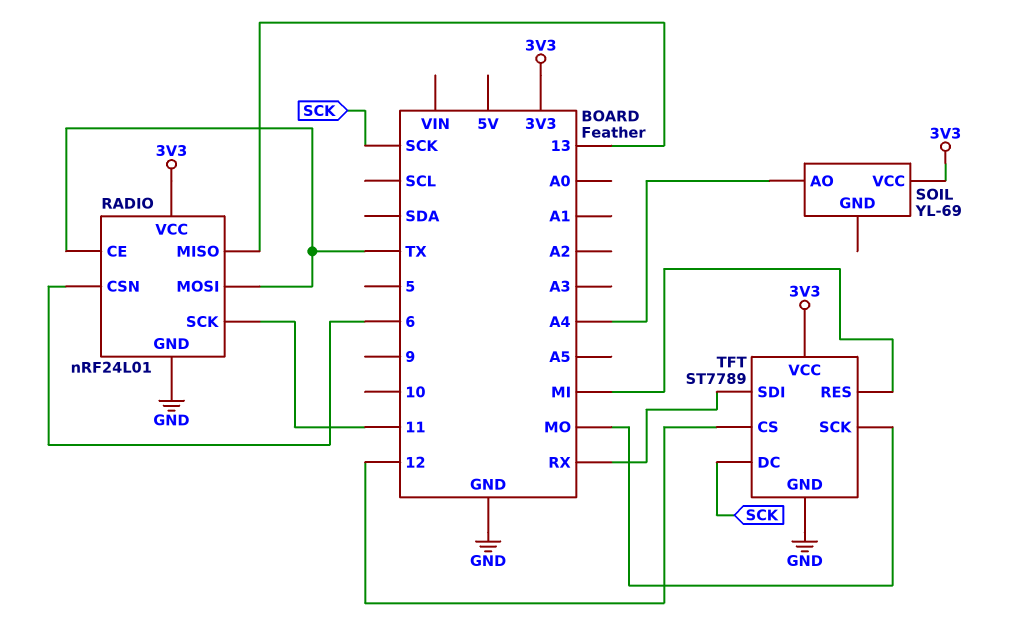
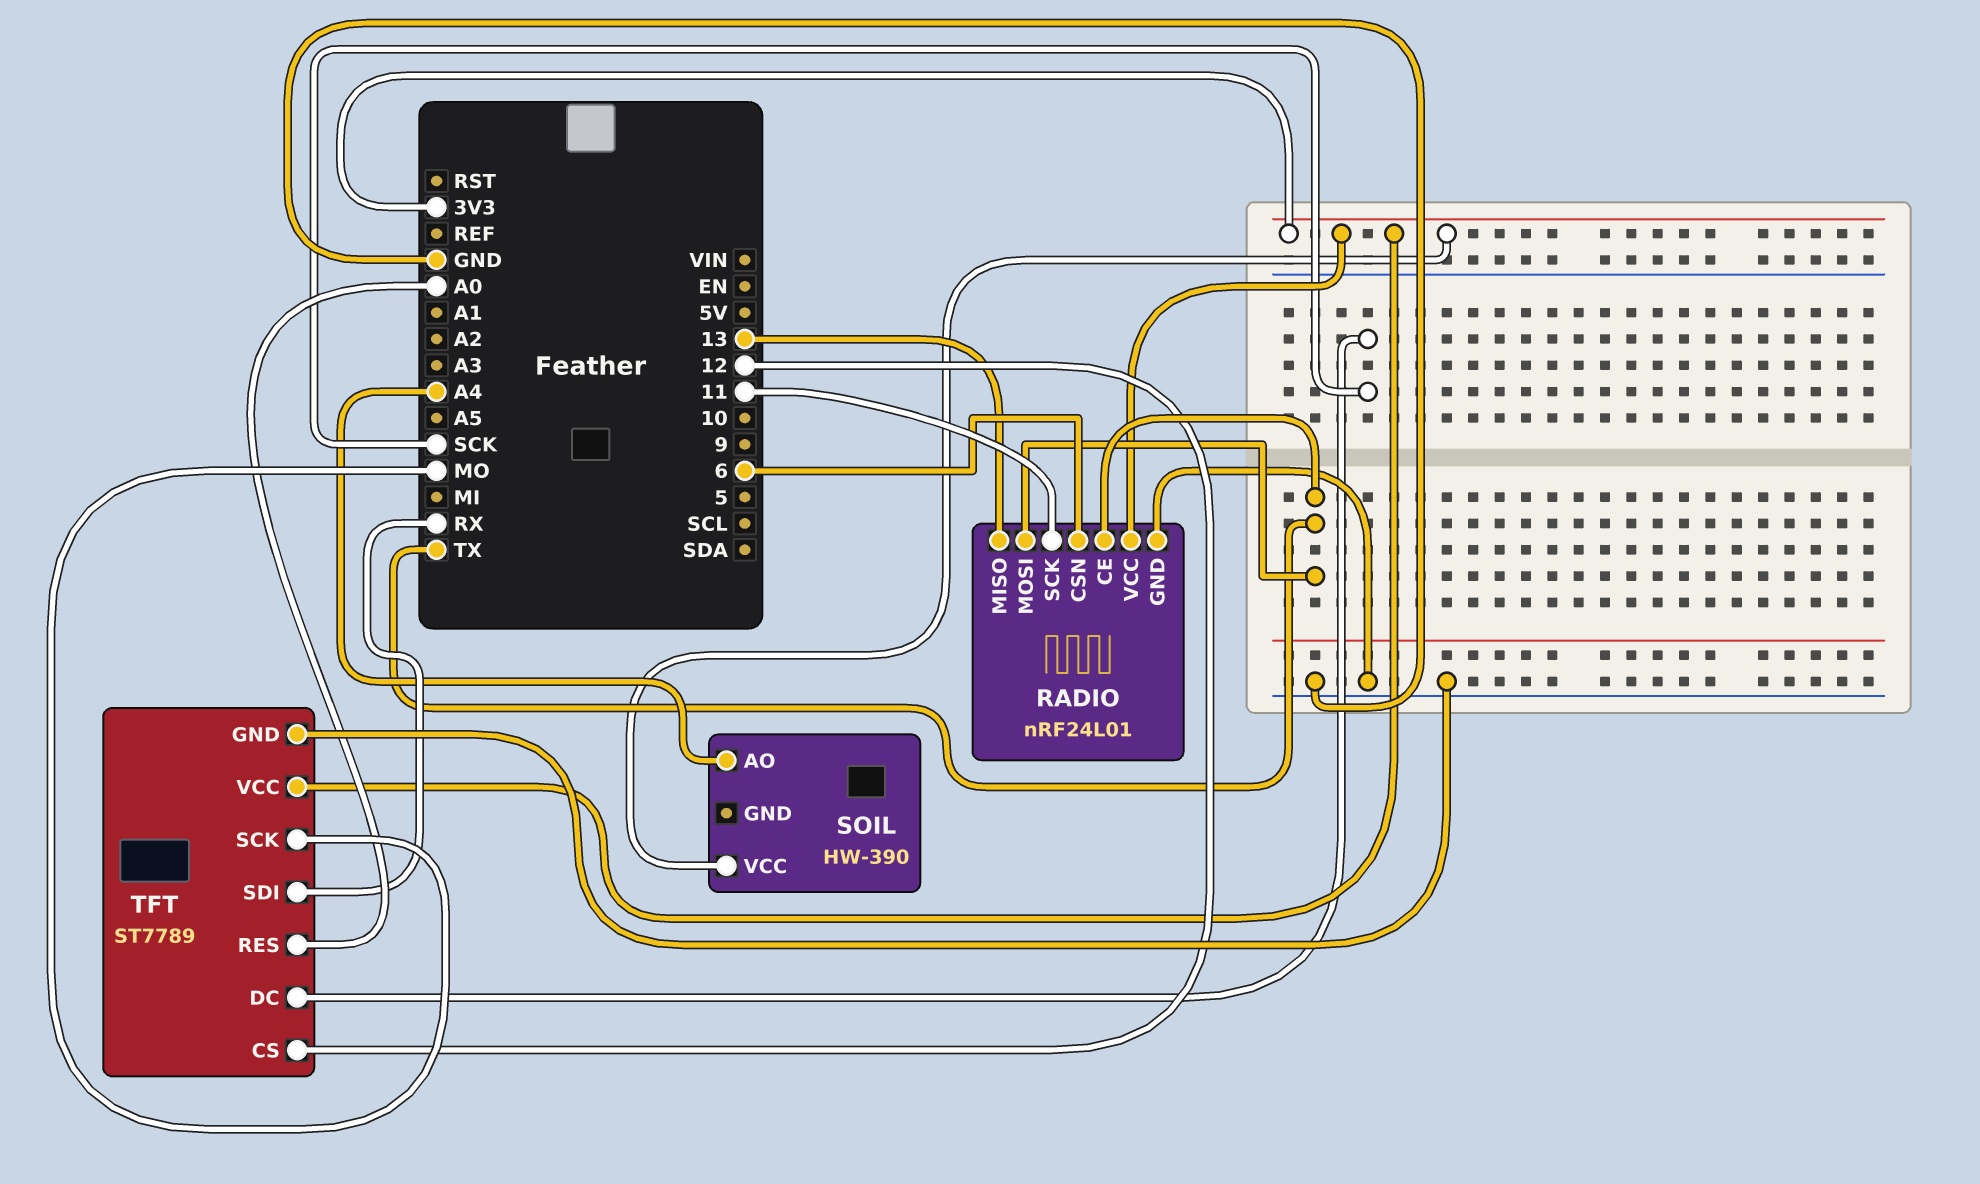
SOIL: YL-69 -> HW-390
TFT pin RES: MI -> A0

